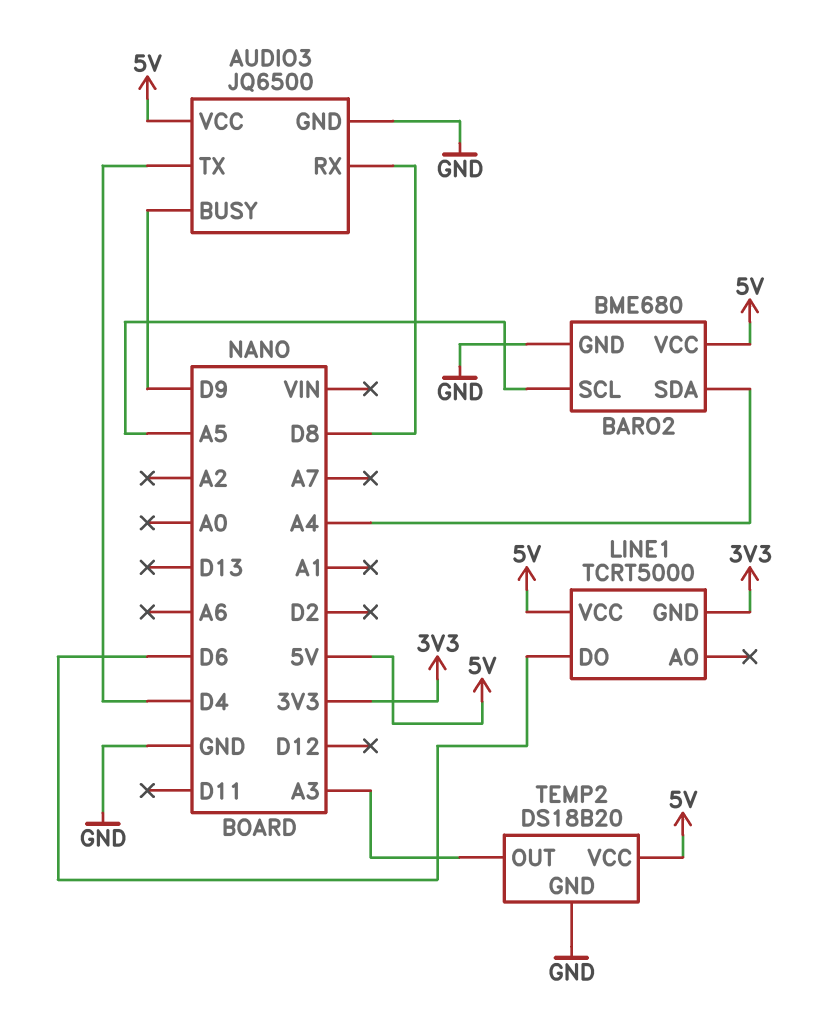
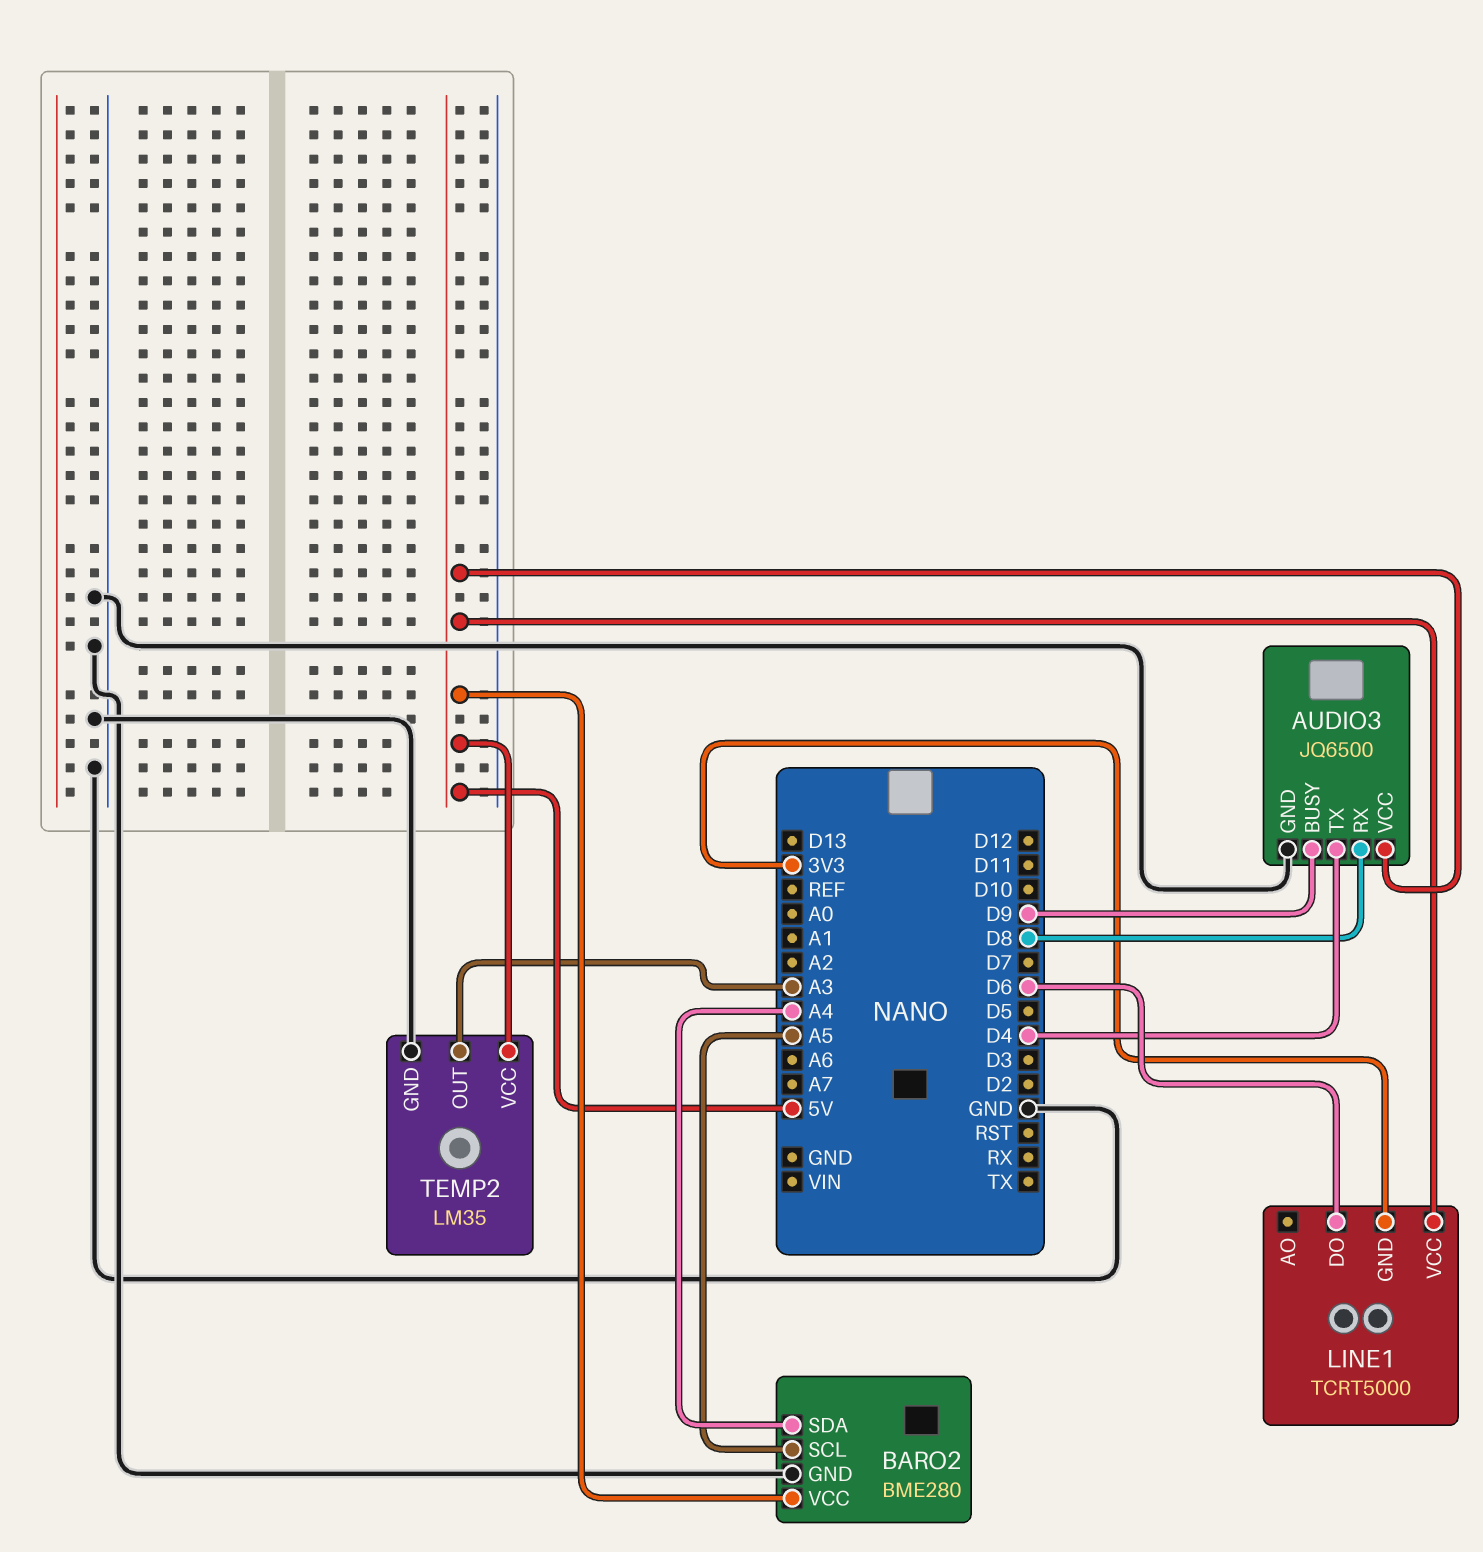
BARO2: BME680 -> BME280
TEMP2: DS18B20 -> LM35

